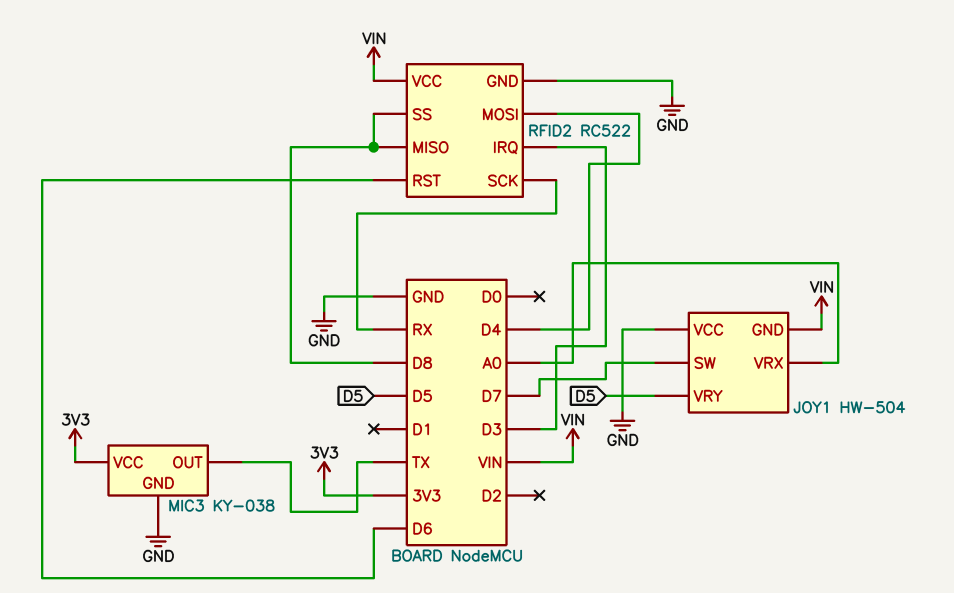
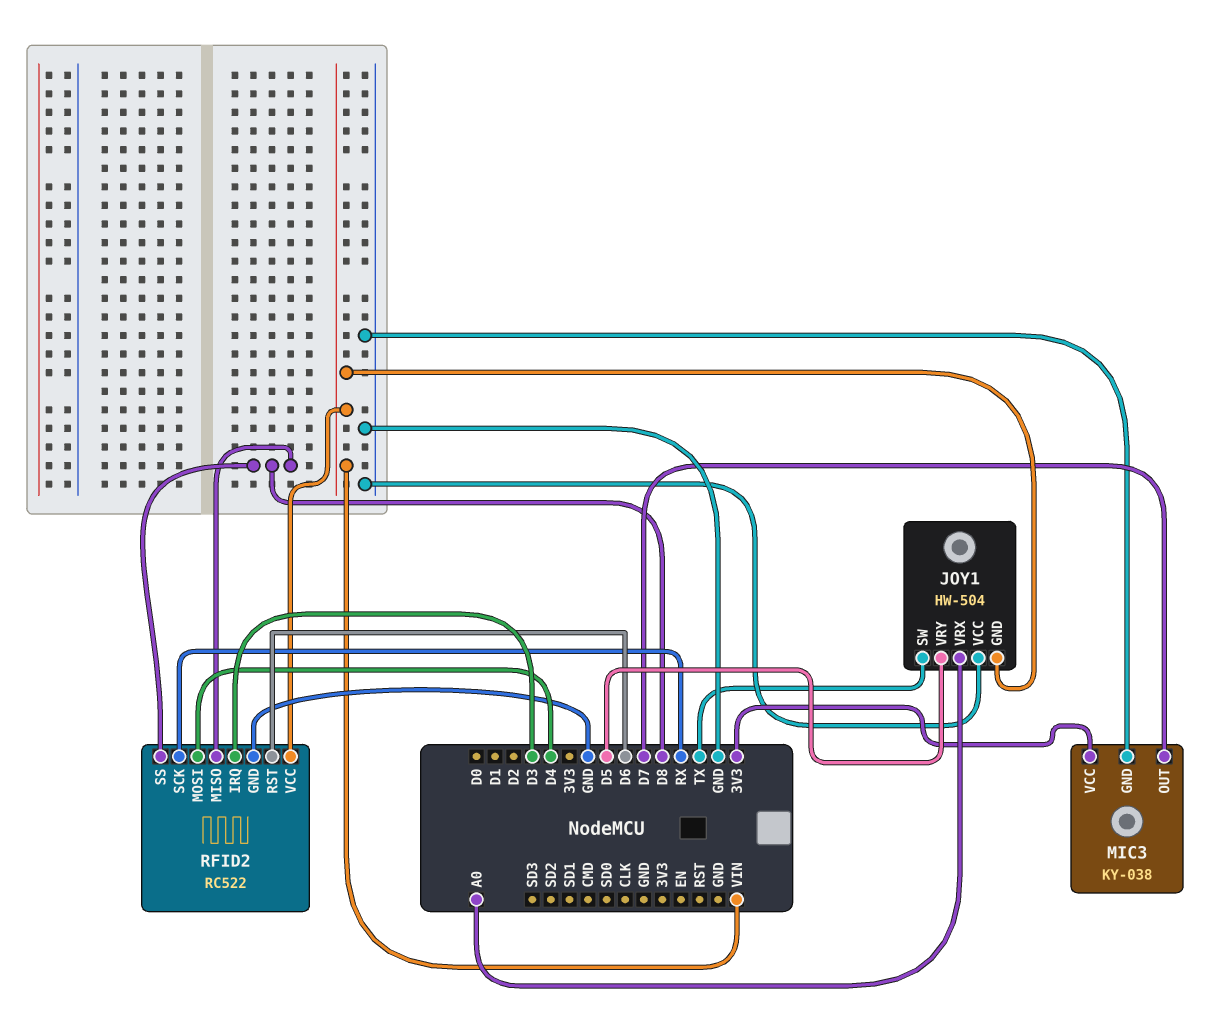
JOY1 pin SW: D7 -> TX
MIC3 pin OUT: TX -> D7

